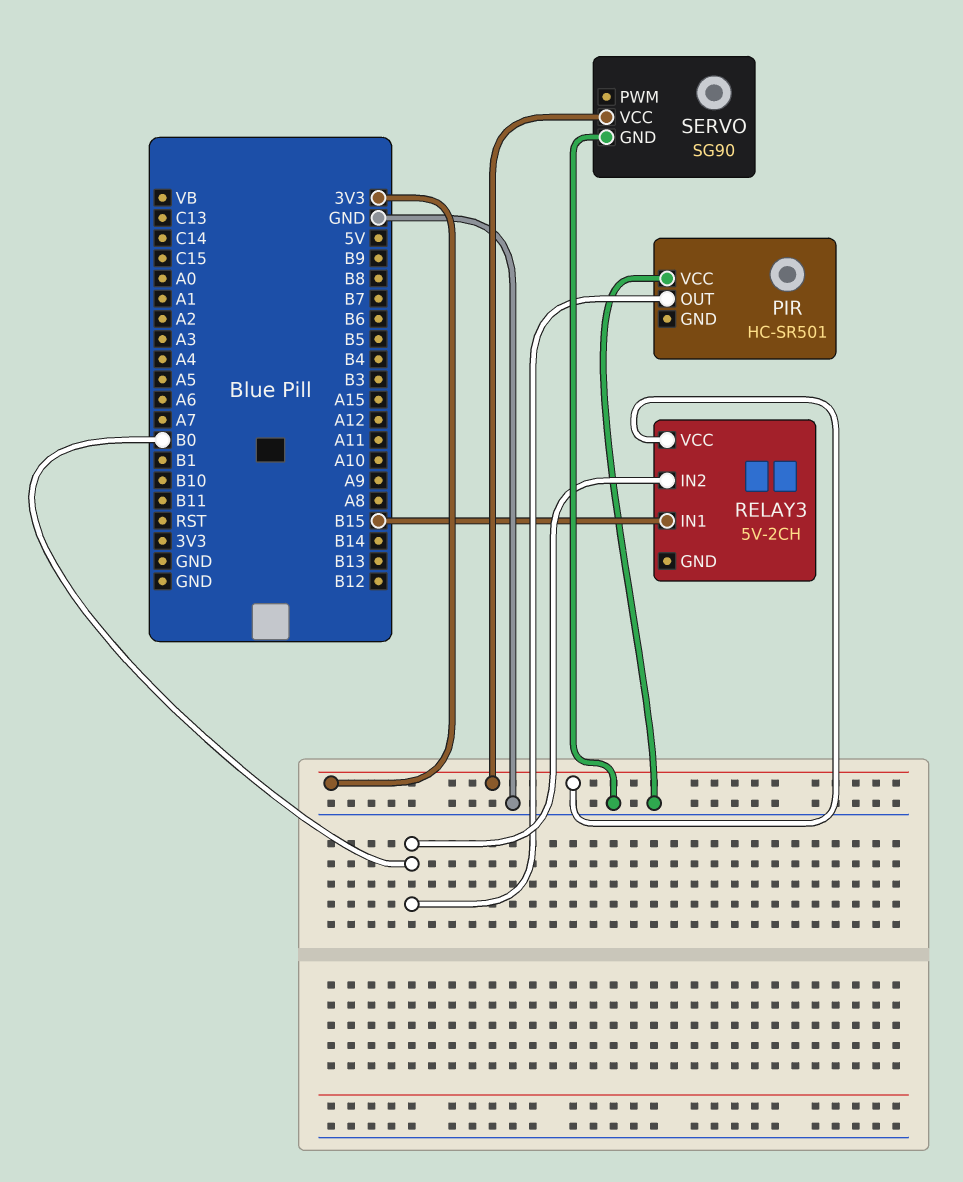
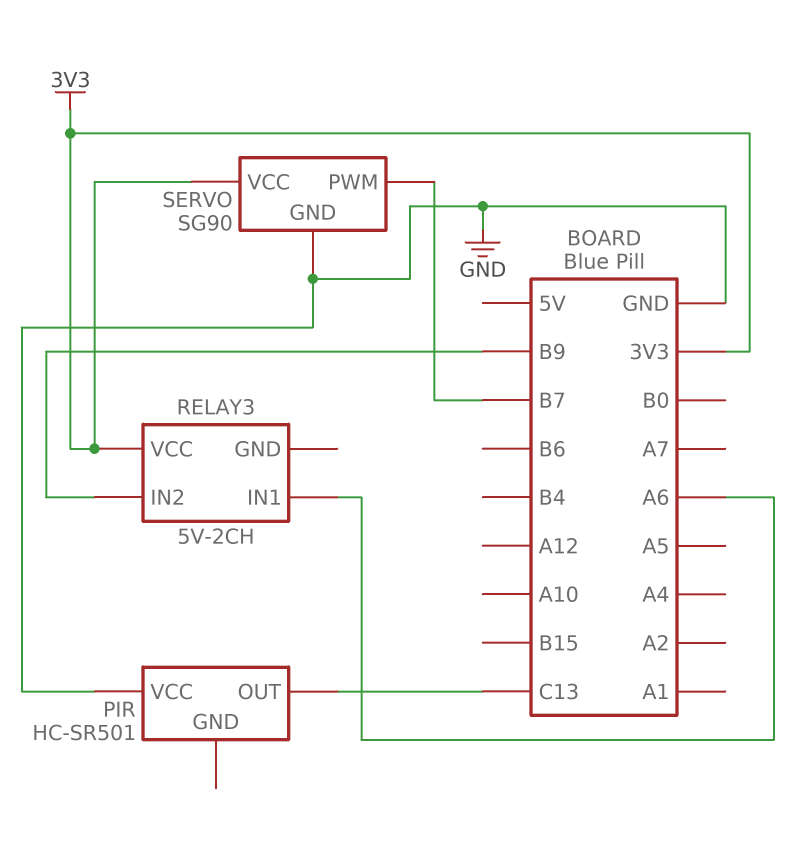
PIR pin OUT: B0 -> C13
RELAY3 pin IN1: B15 -> A6
RELAY3 pin IN2: B0 -> B9
SERVO pin PWM: none -> B7

